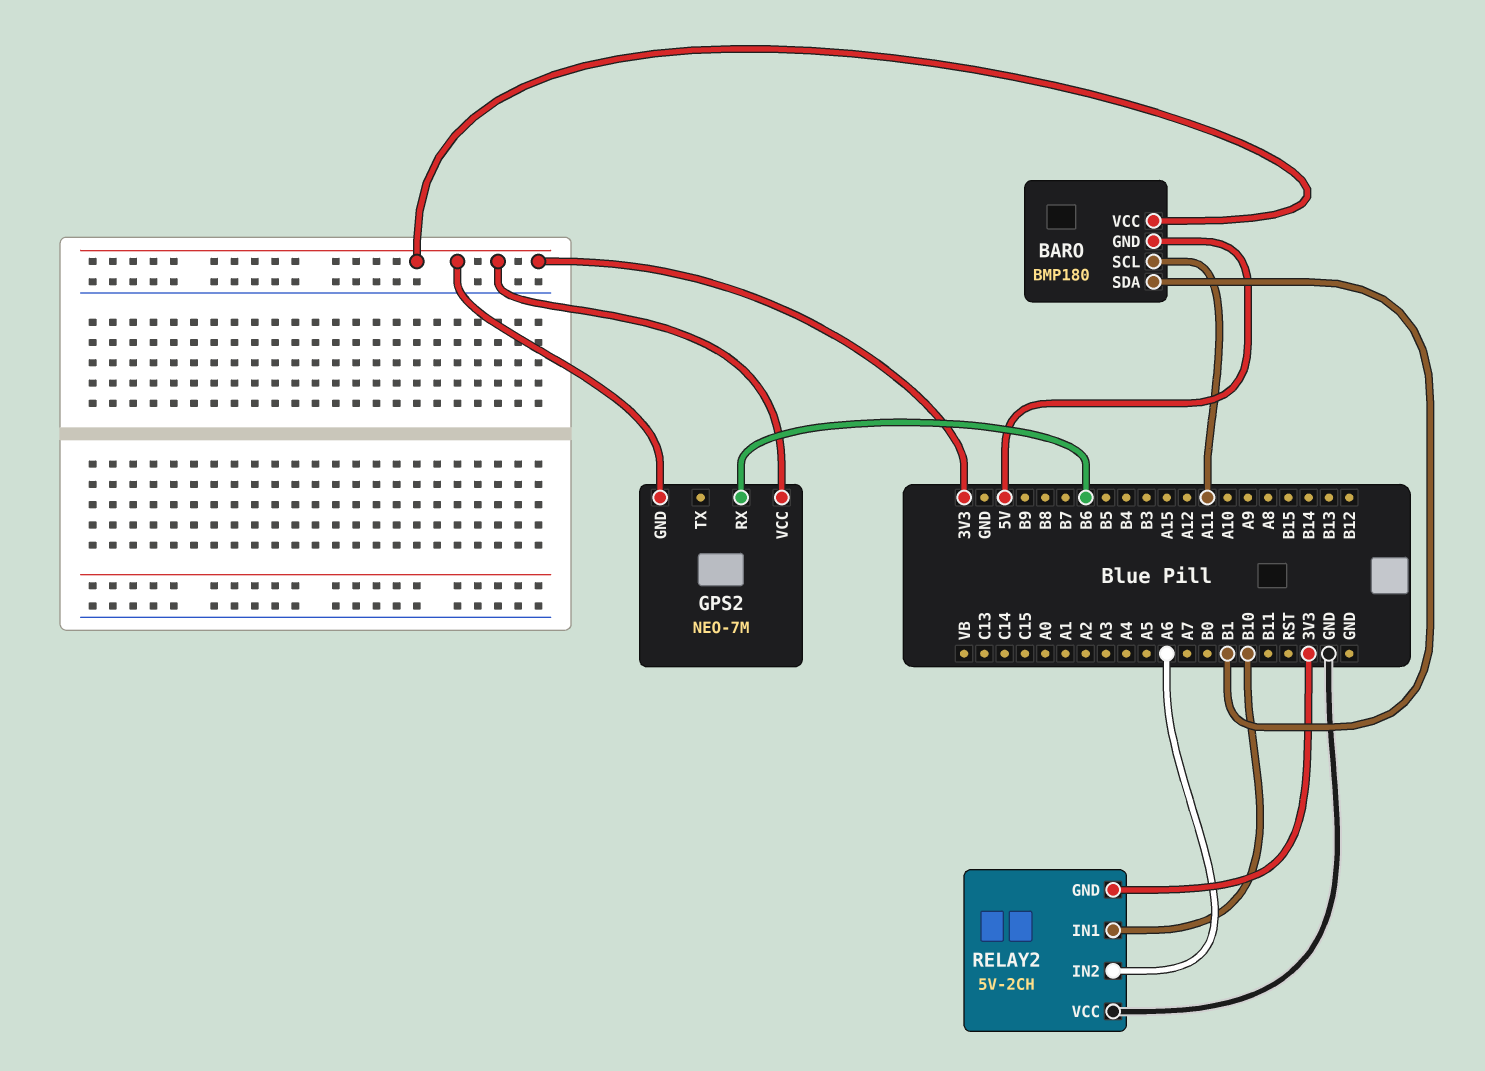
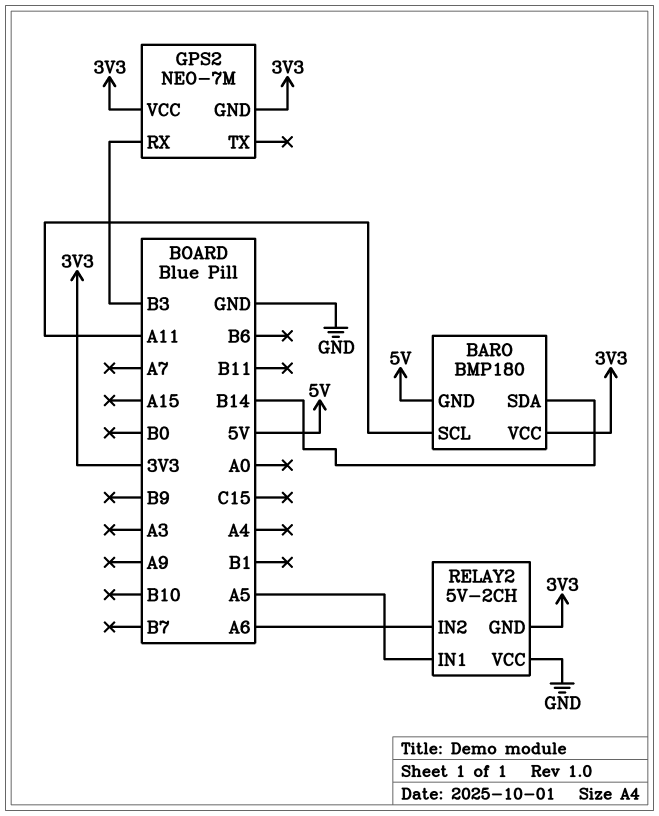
BARO pin SDA: B1 -> B14
GPS2 pin RX: B6 -> B3
RELAY2 pin IN1: B10 -> A5

